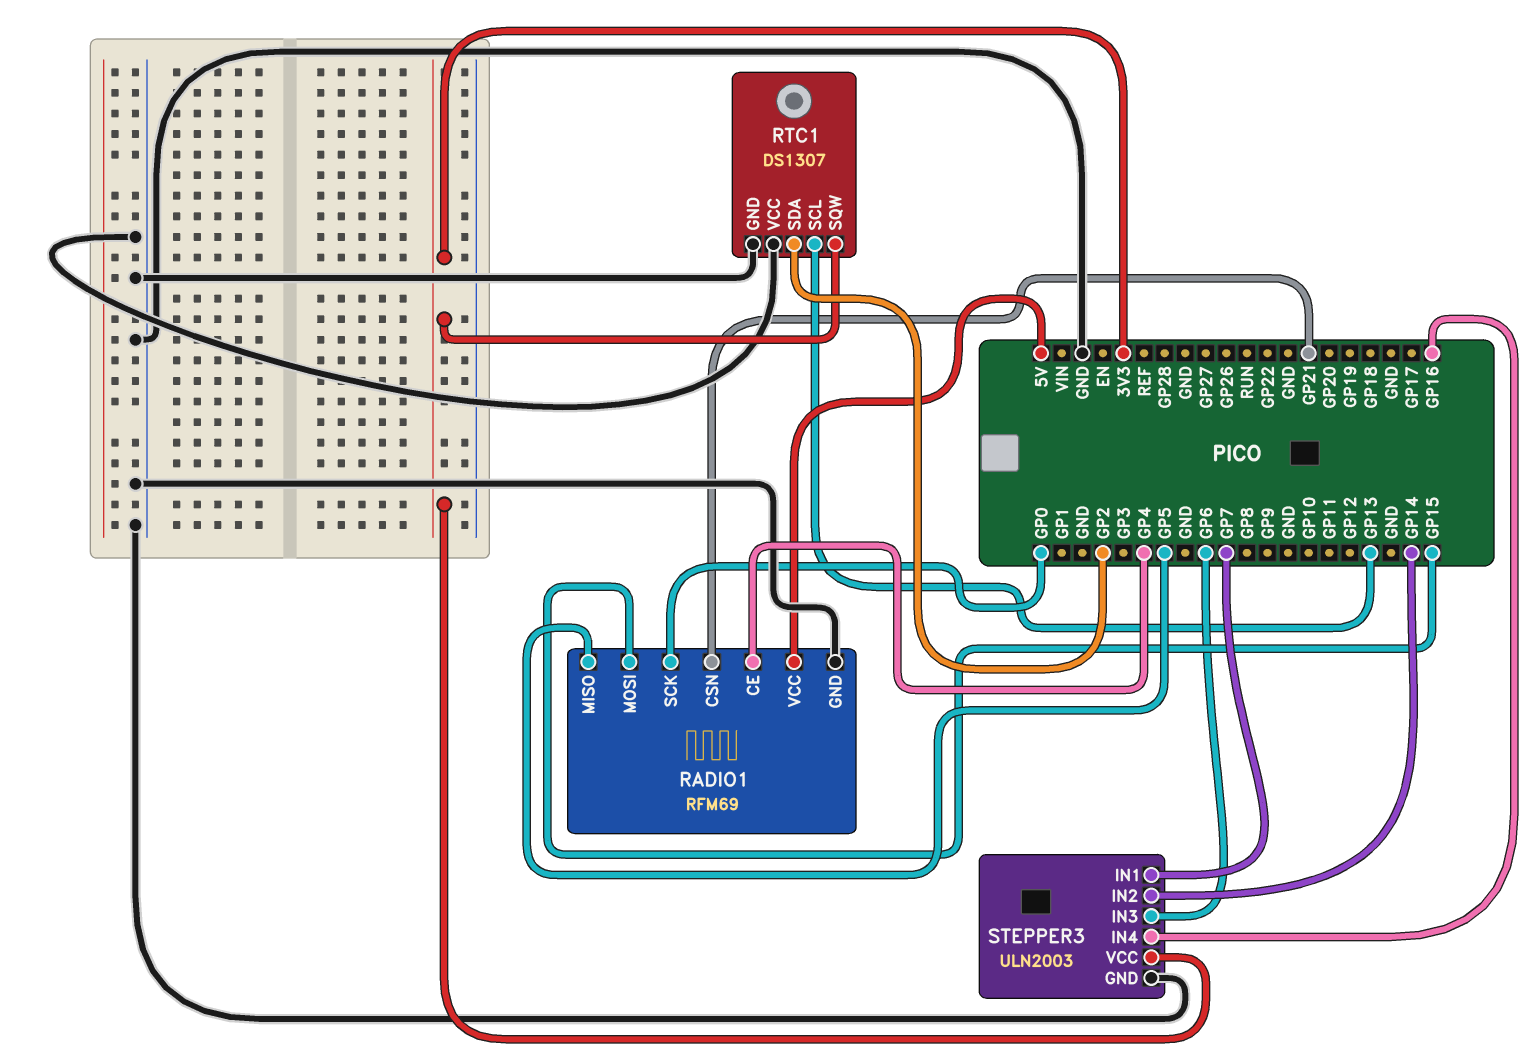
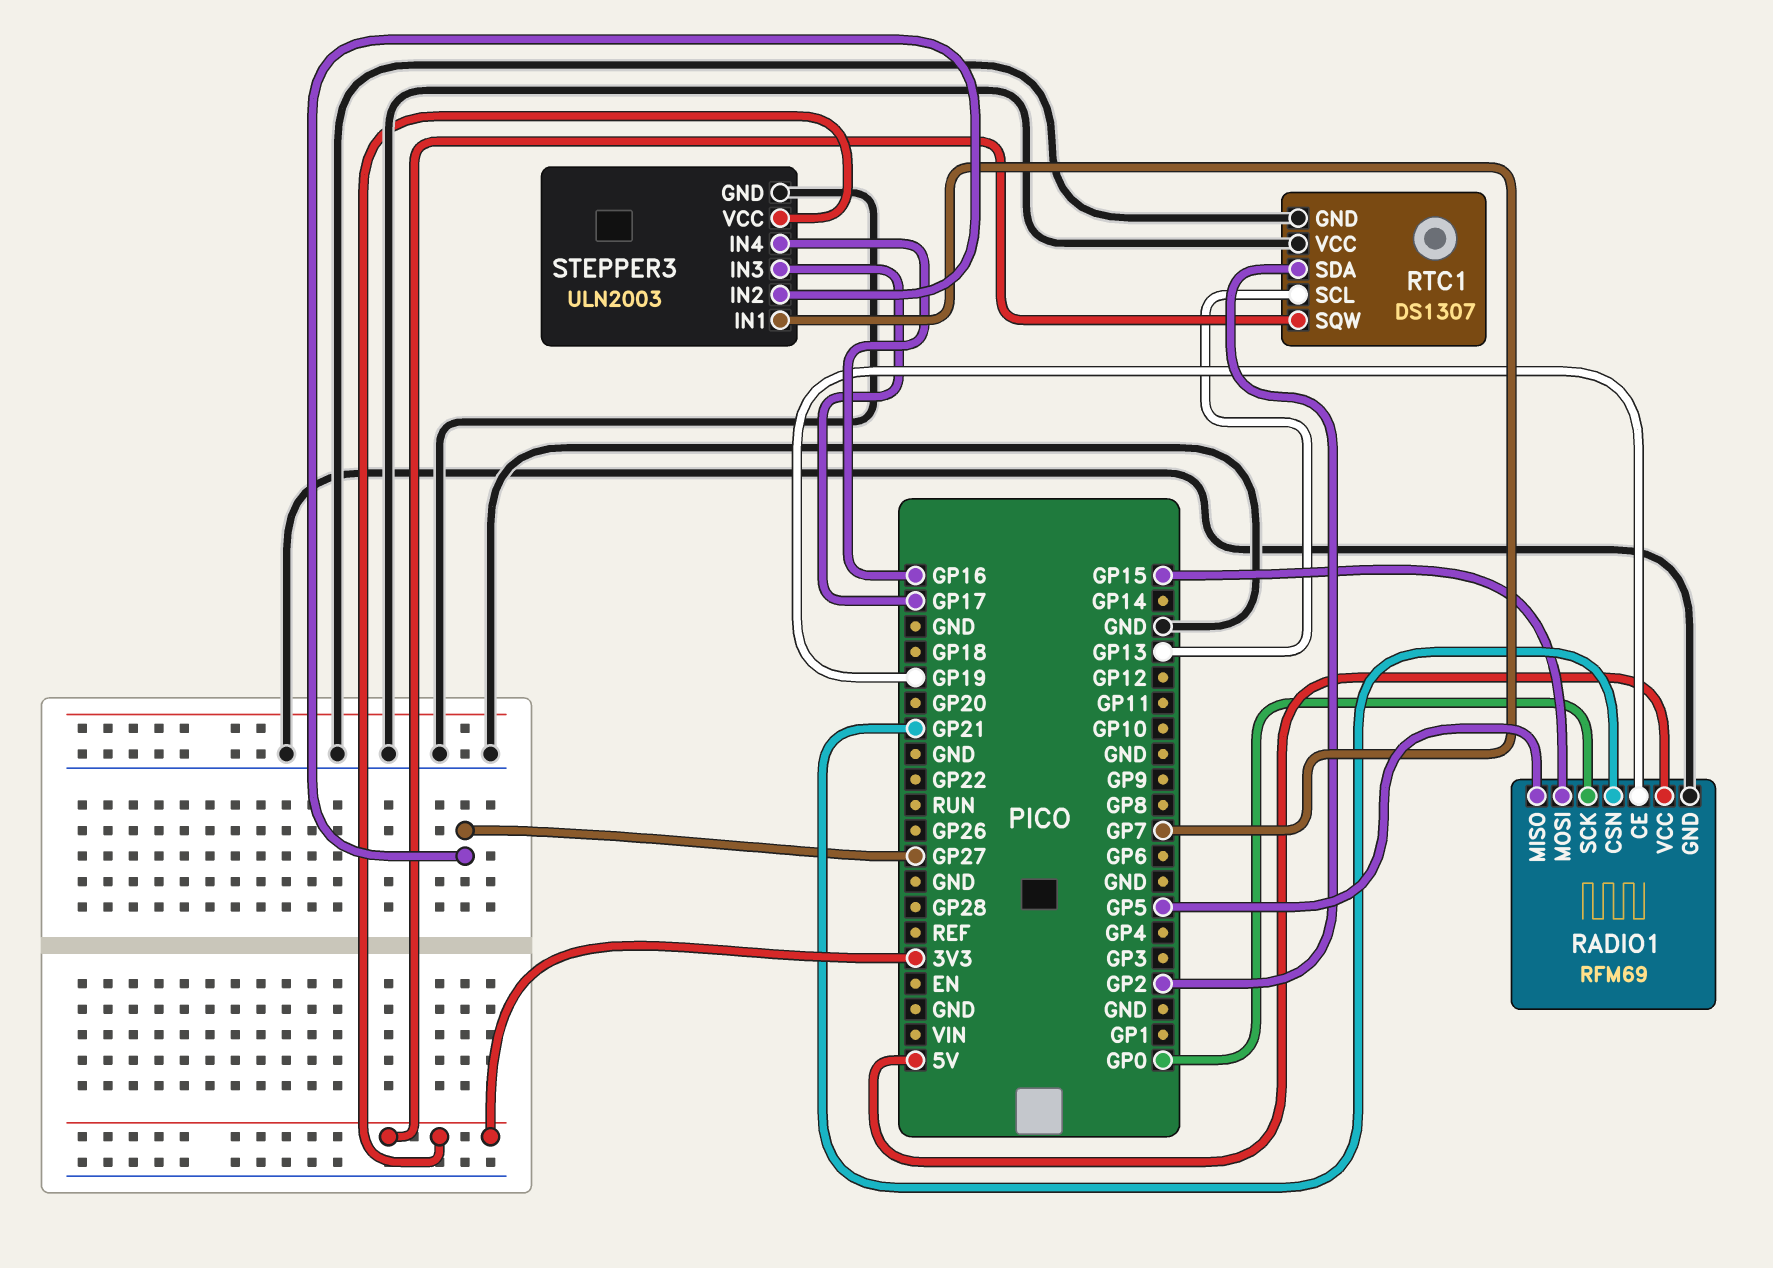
RADIO1 pin CE: GP4 -> GP19
STEPPER3 pin IN2: GP14 -> GP27
STEPPER3 pin IN3: GP6 -> GP17

